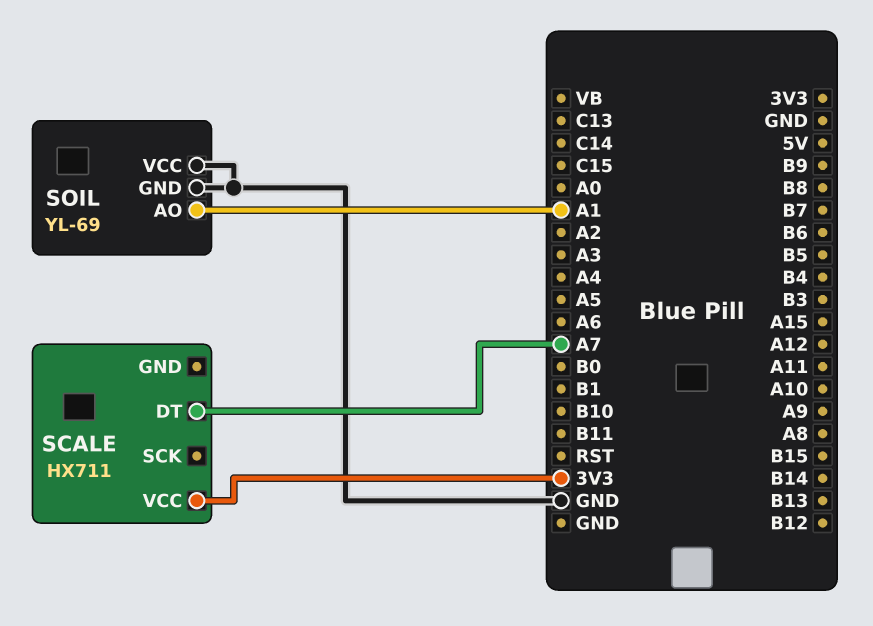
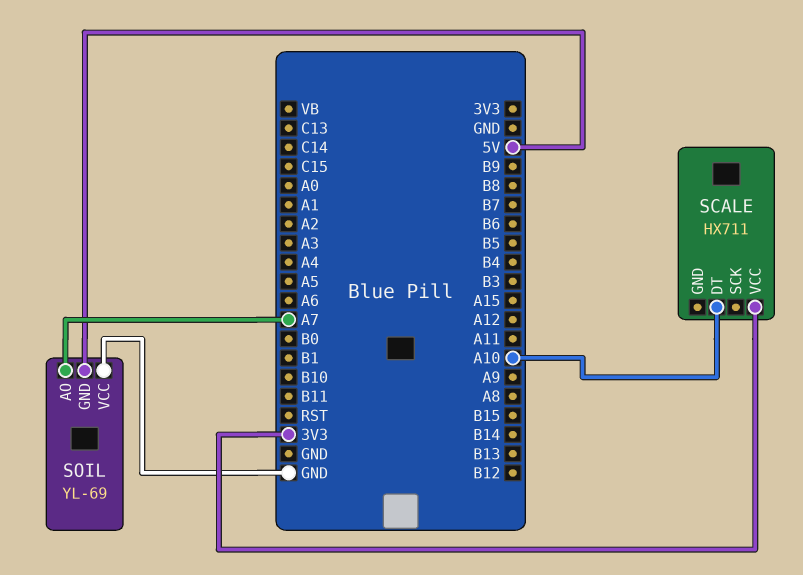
SCALE pin DT: A7 -> A10
SOIL pin AO: A1 -> A7
SOIL pin GND: GND -> 5V

